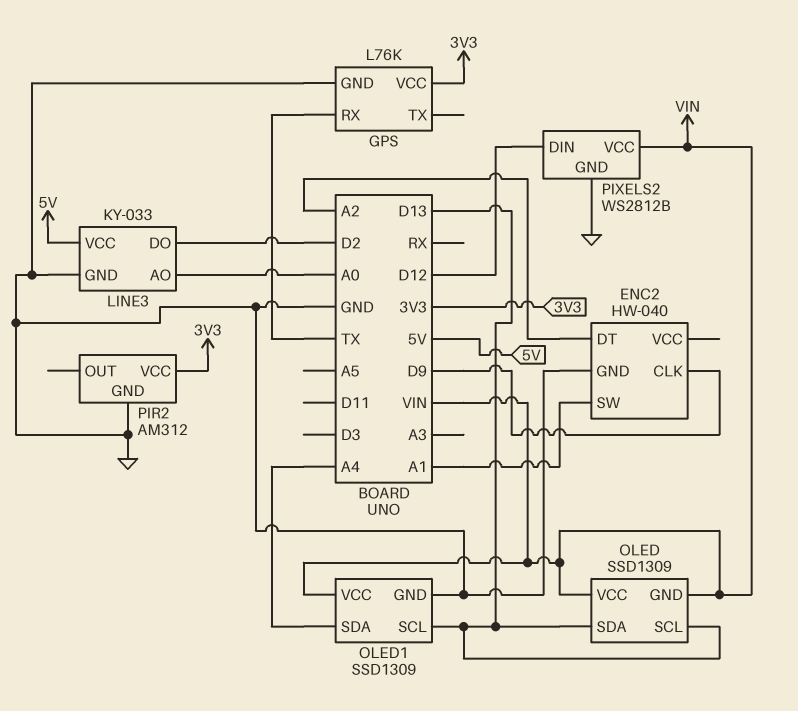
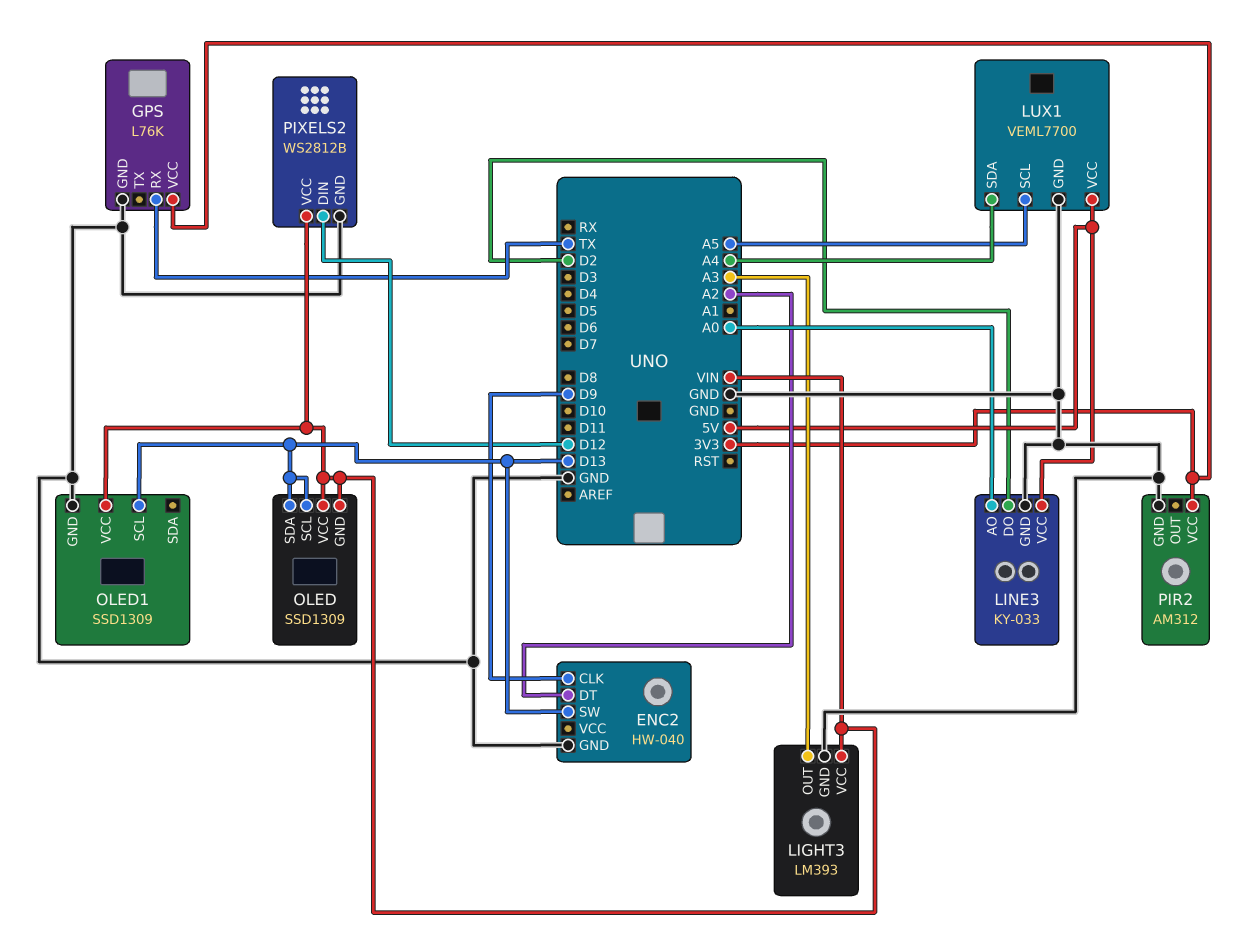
ENC2 pin SW: A1 -> D13
LIGHT3: none -> LM393
LIGHT3 pin GND: none -> GND
LIGHT3 pin OUT: none -> A3
LIGHT3 pin VCC: none -> VIN
LUX1: none -> VEML7700
LUX1 pin GND: none -> GND
LUX1 pin SCL: none -> A5
LUX1 pin SDA: none -> A4
LUX1 pin VCC: none -> 5V
OLED1 pin SDA: A4 -> none

